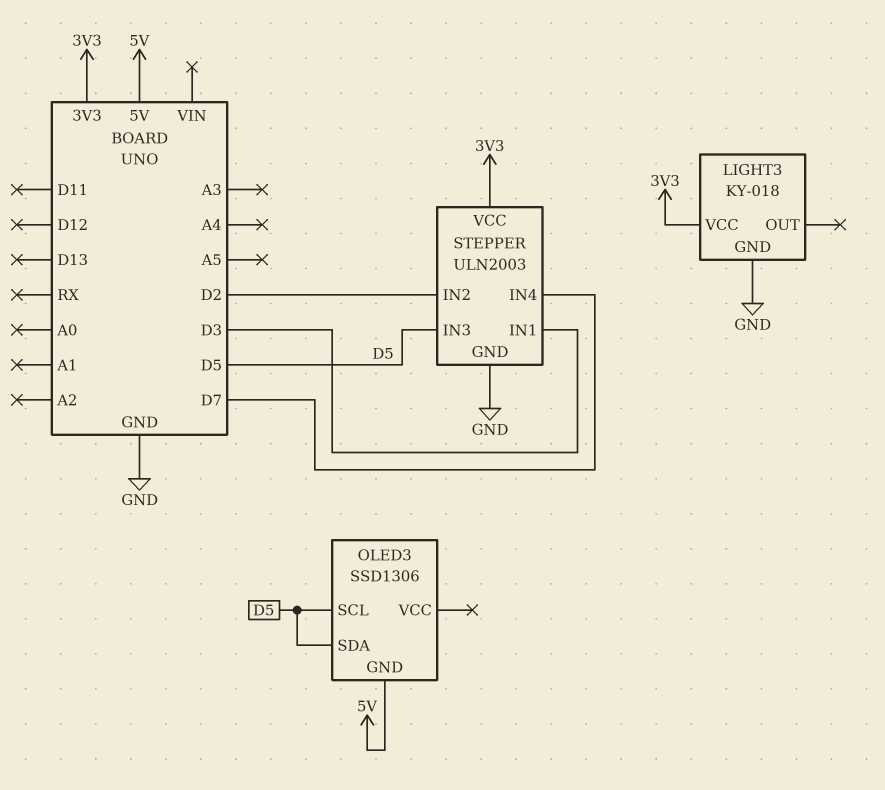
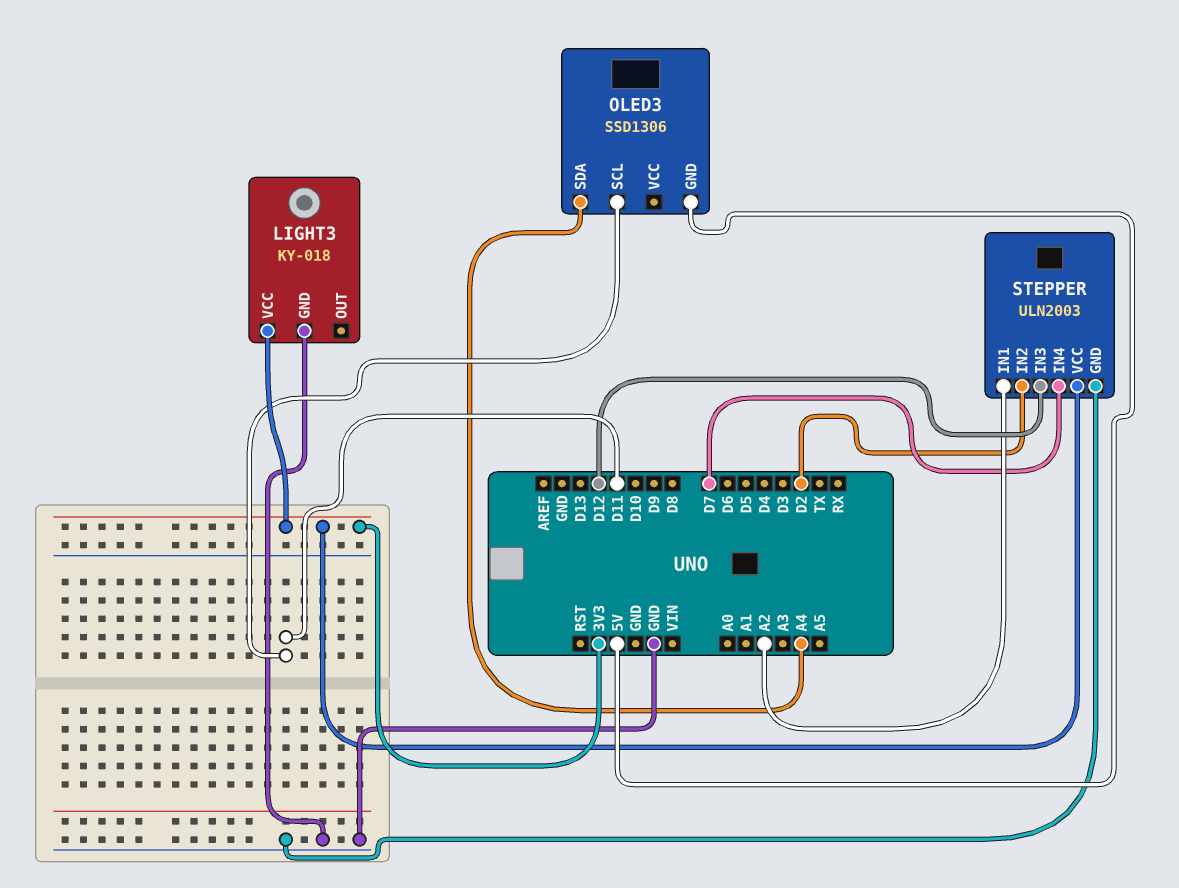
OLED3 pin SCL: D5 -> D11
OLED3 pin SDA: D5 -> A4
STEPPER pin IN1: D3 -> A2
STEPPER pin IN3: D5 -> D12

